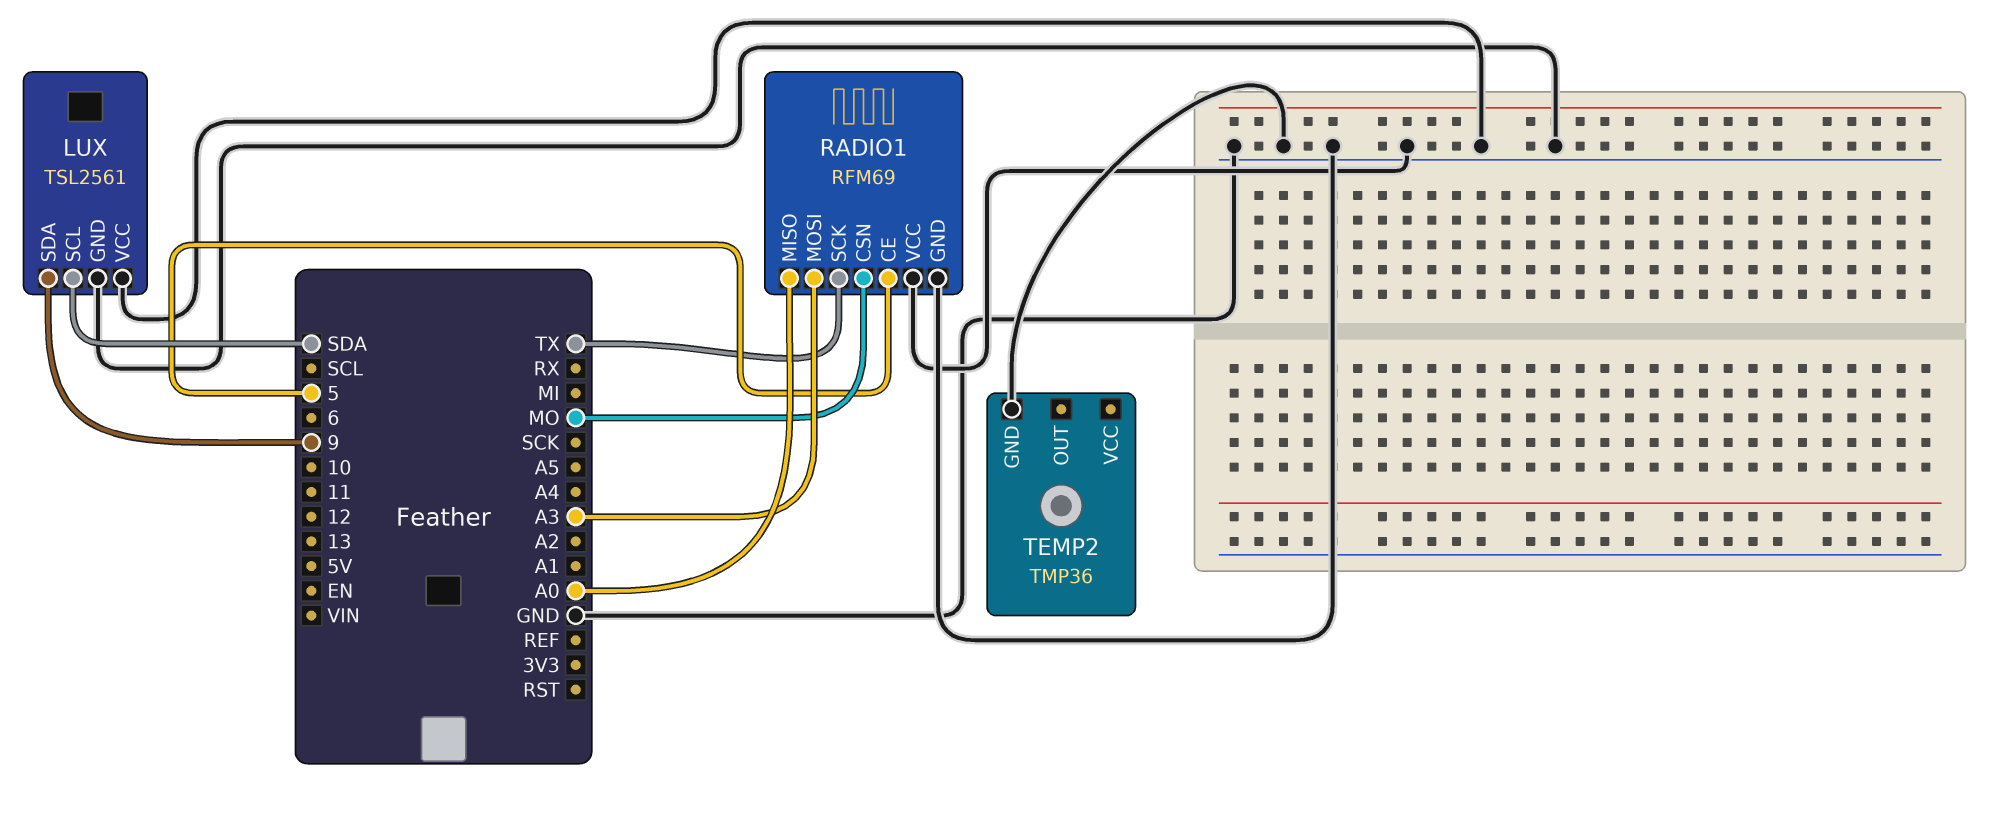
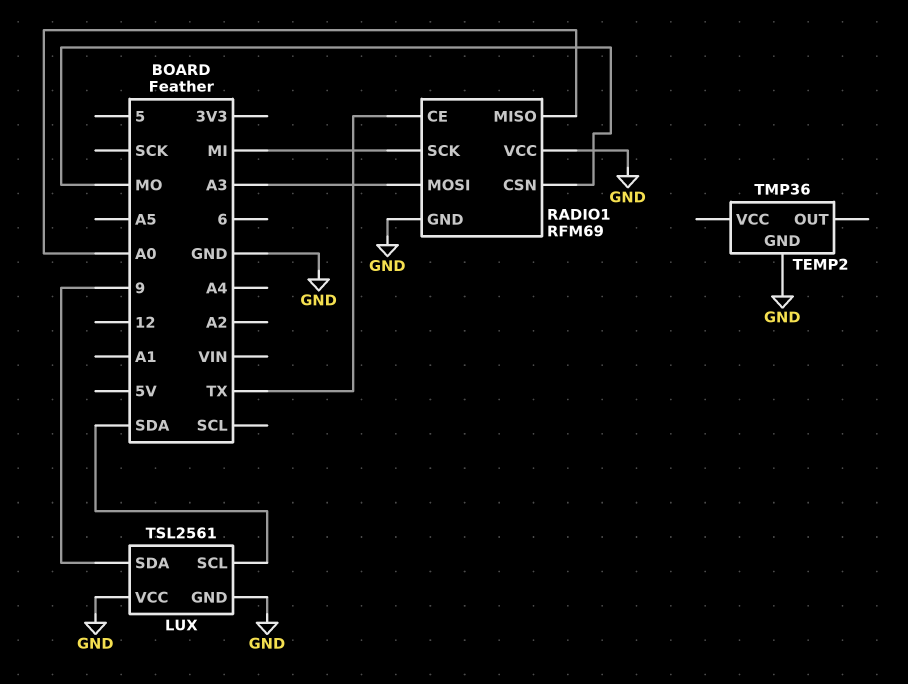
RADIO1 pin CE: 5 -> TX
RADIO1 pin SCK: TX -> MI

